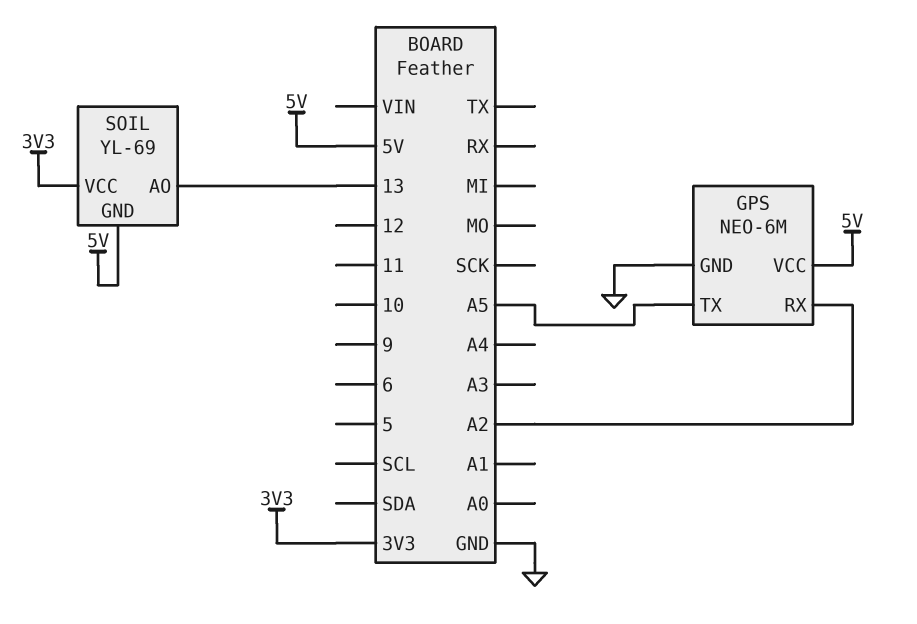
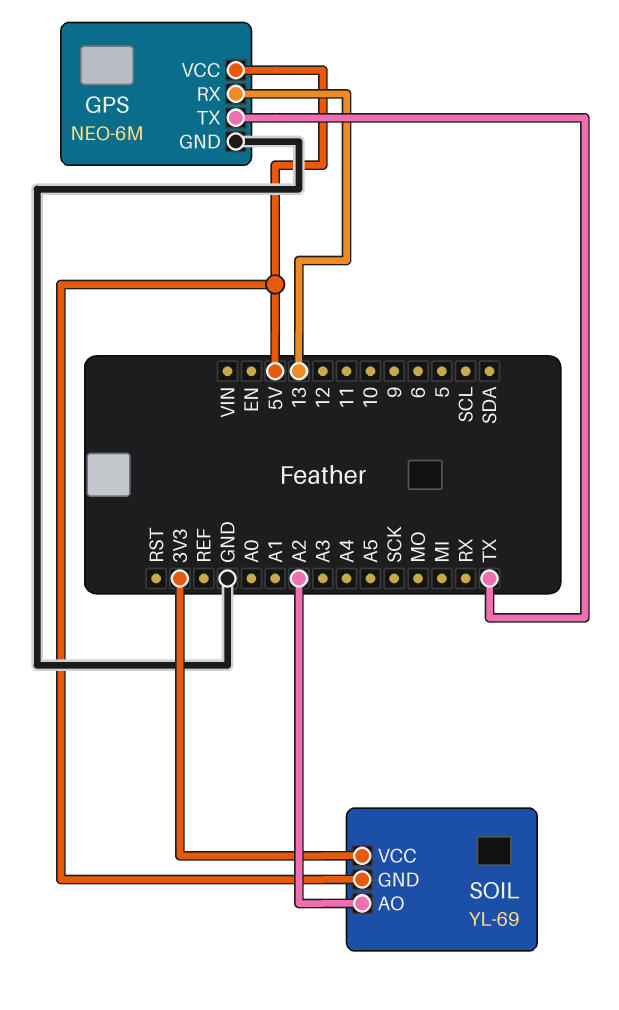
GPS pin RX: A2 -> 13
GPS pin TX: A5 -> TX
SOIL pin AO: 13 -> A2

